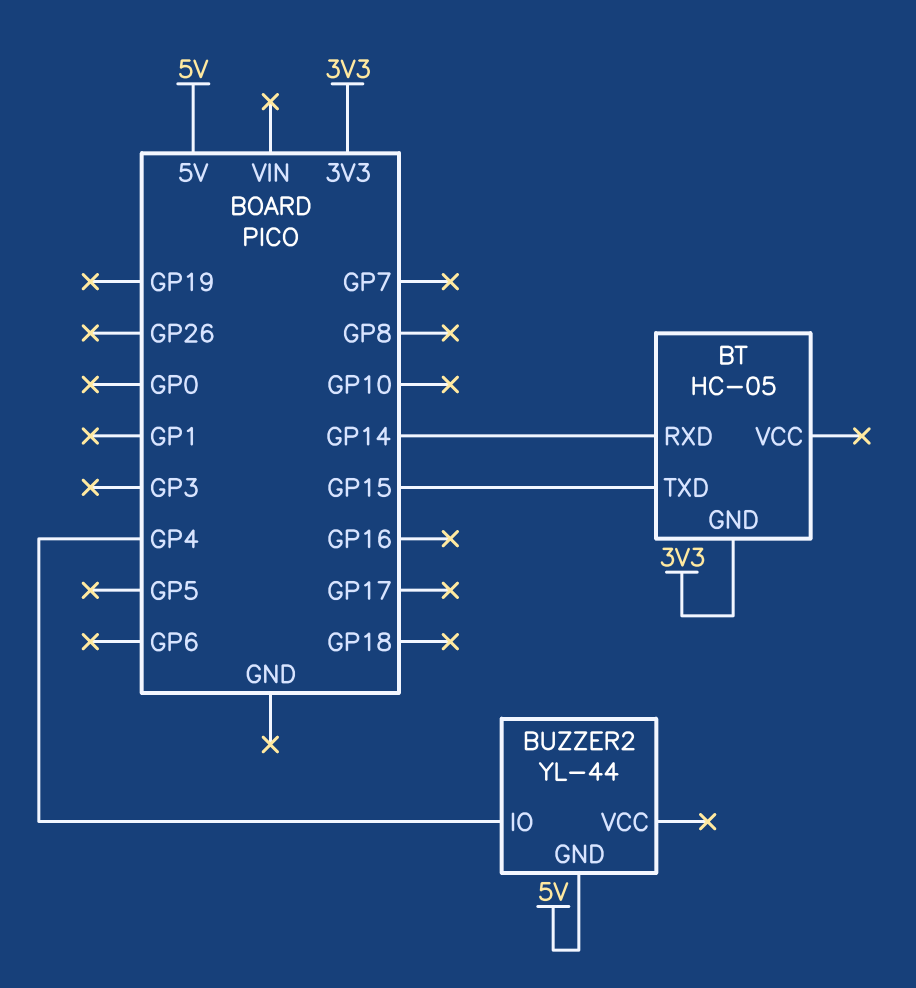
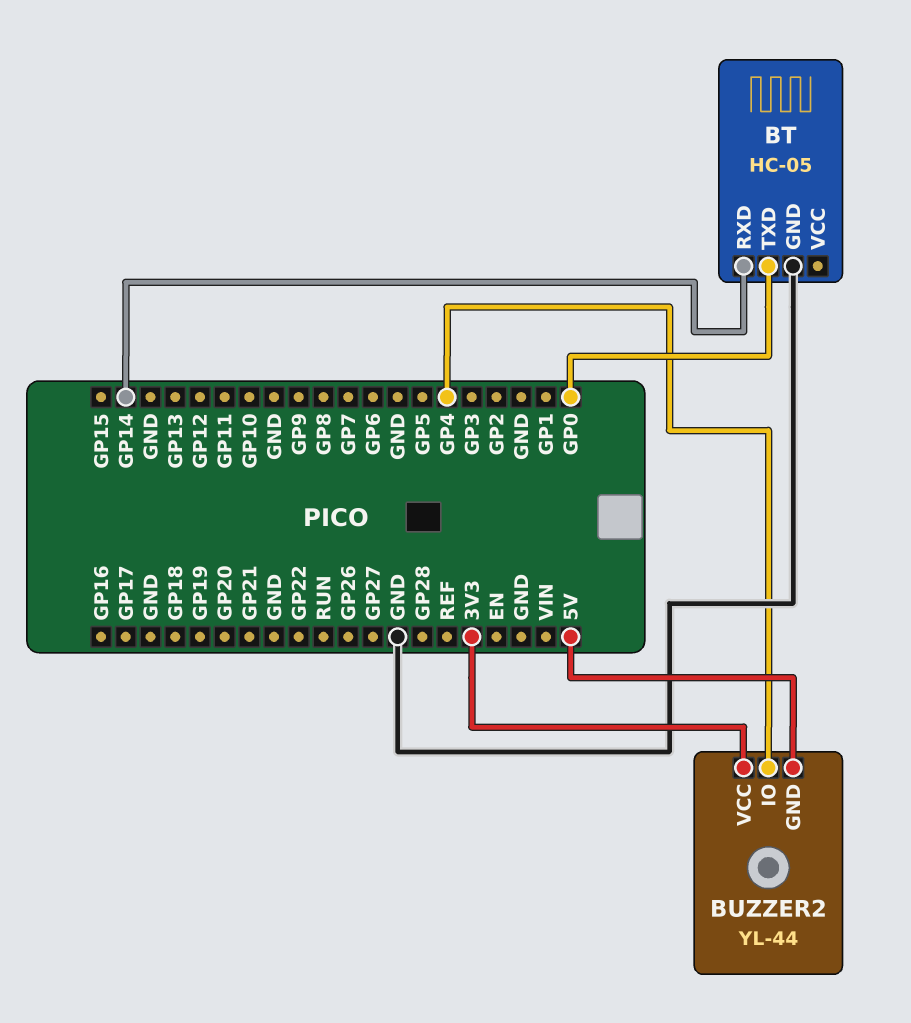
BT pin GND: 3V3 -> GND
BT pin TXD: GP15 -> GP0
BUZZER2 pin VCC: none -> 3V3

